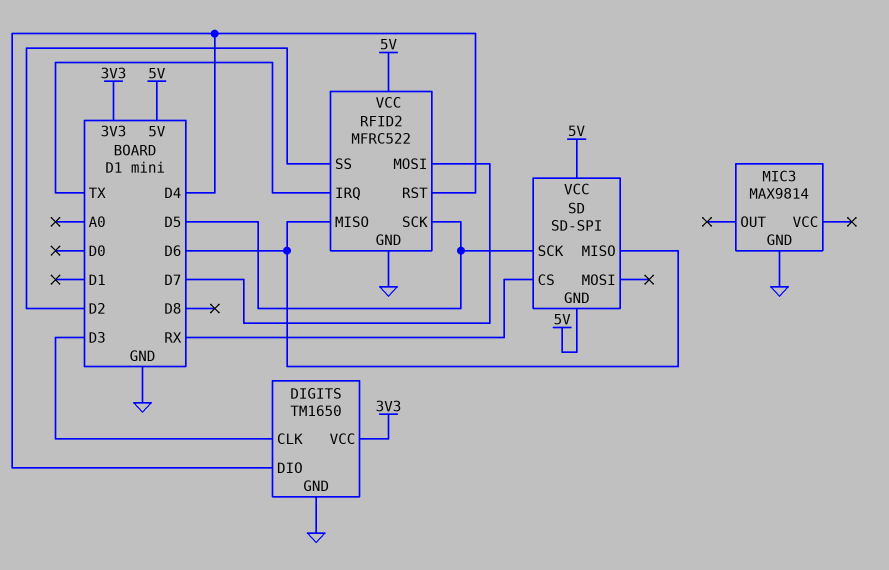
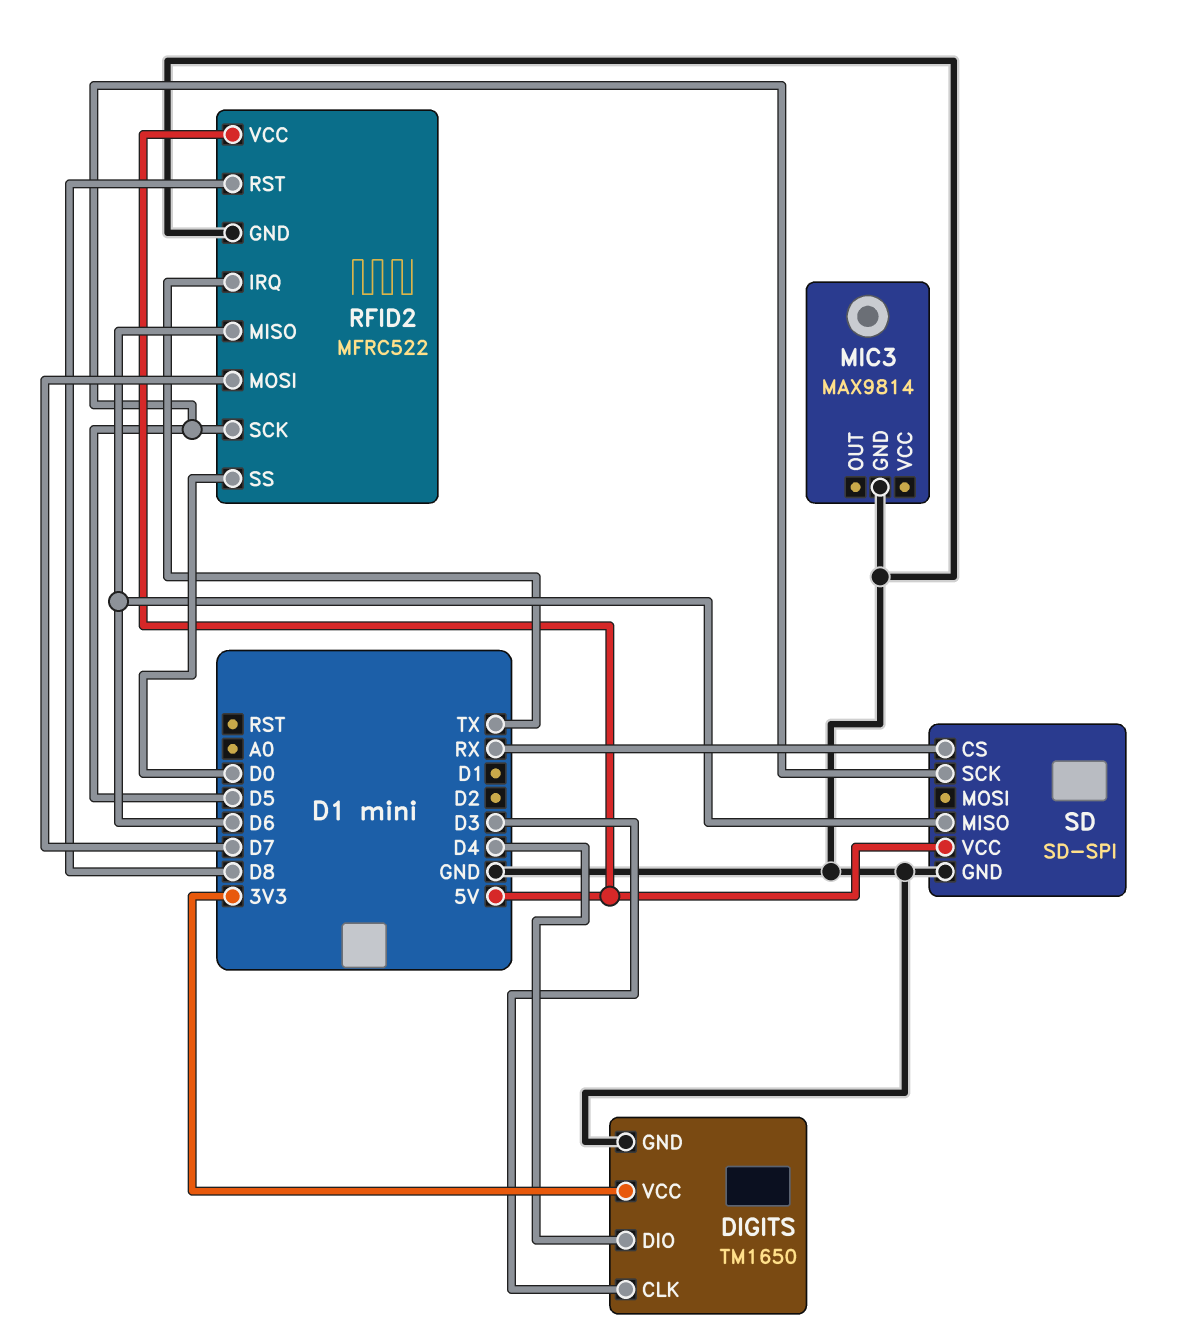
RFID2 pin RST: D4 -> D8
RFID2 pin SS: D2 -> D0
SD pin GND: 5V -> GND

